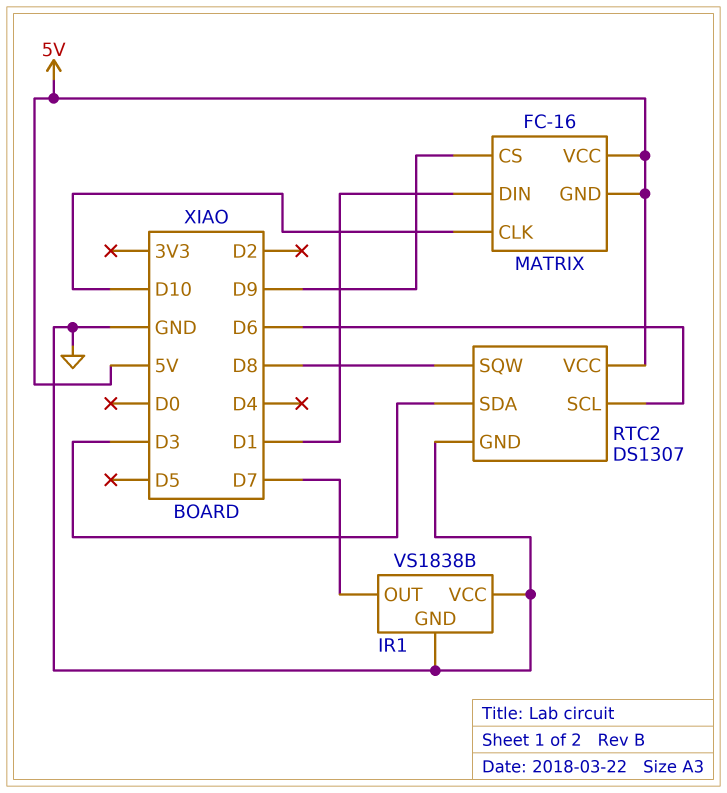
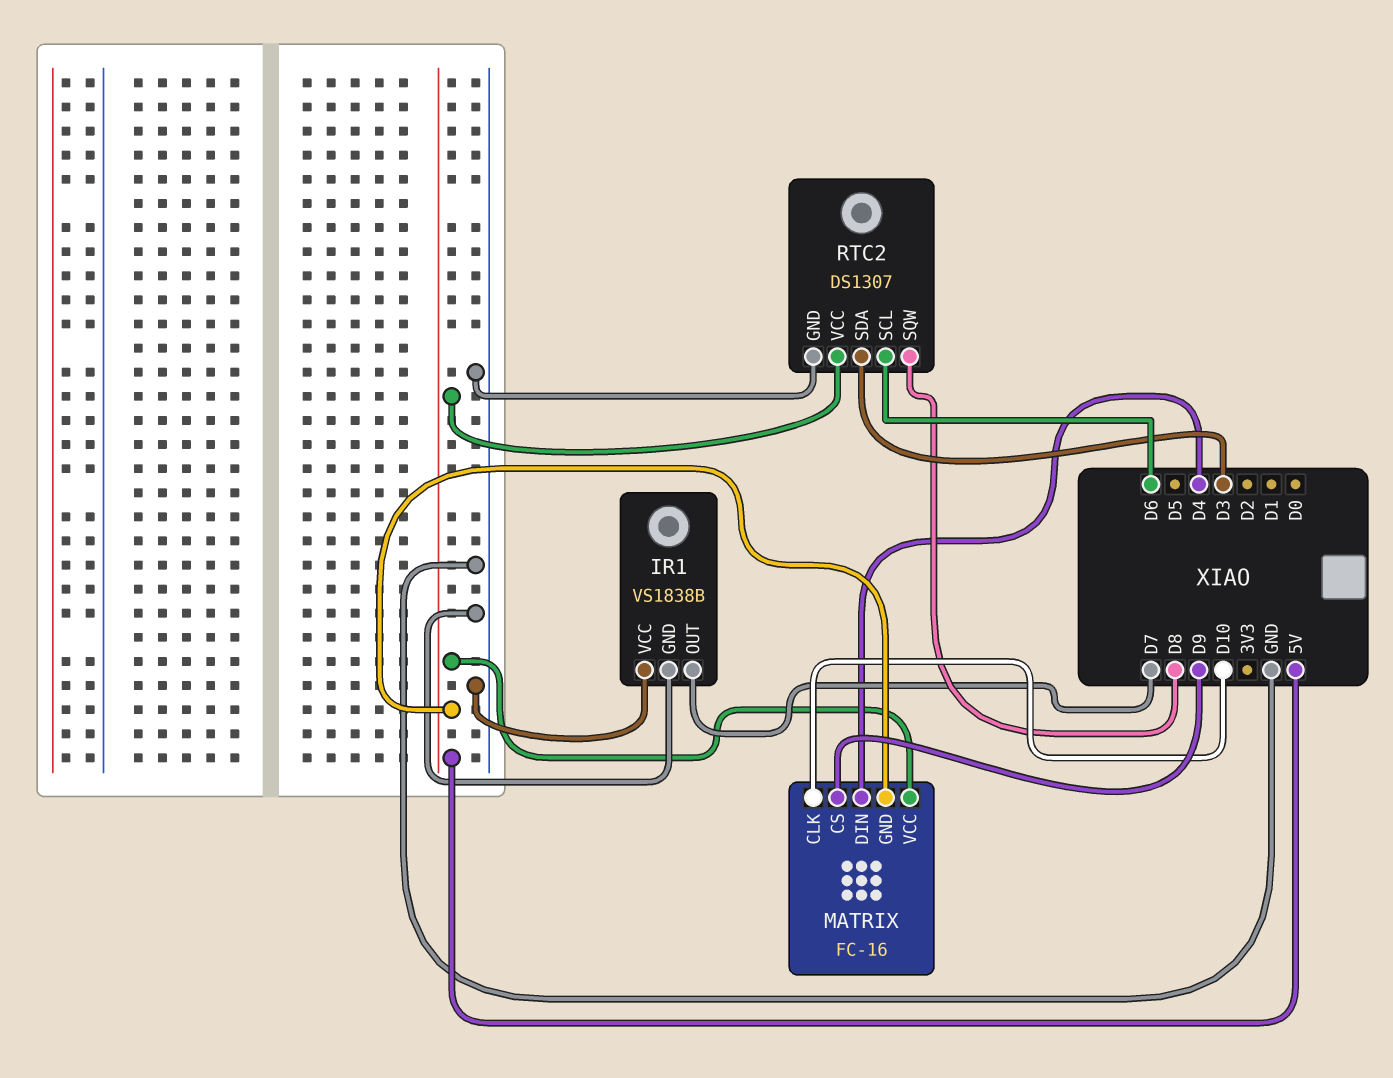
MATRIX pin DIN: D1 -> D4

